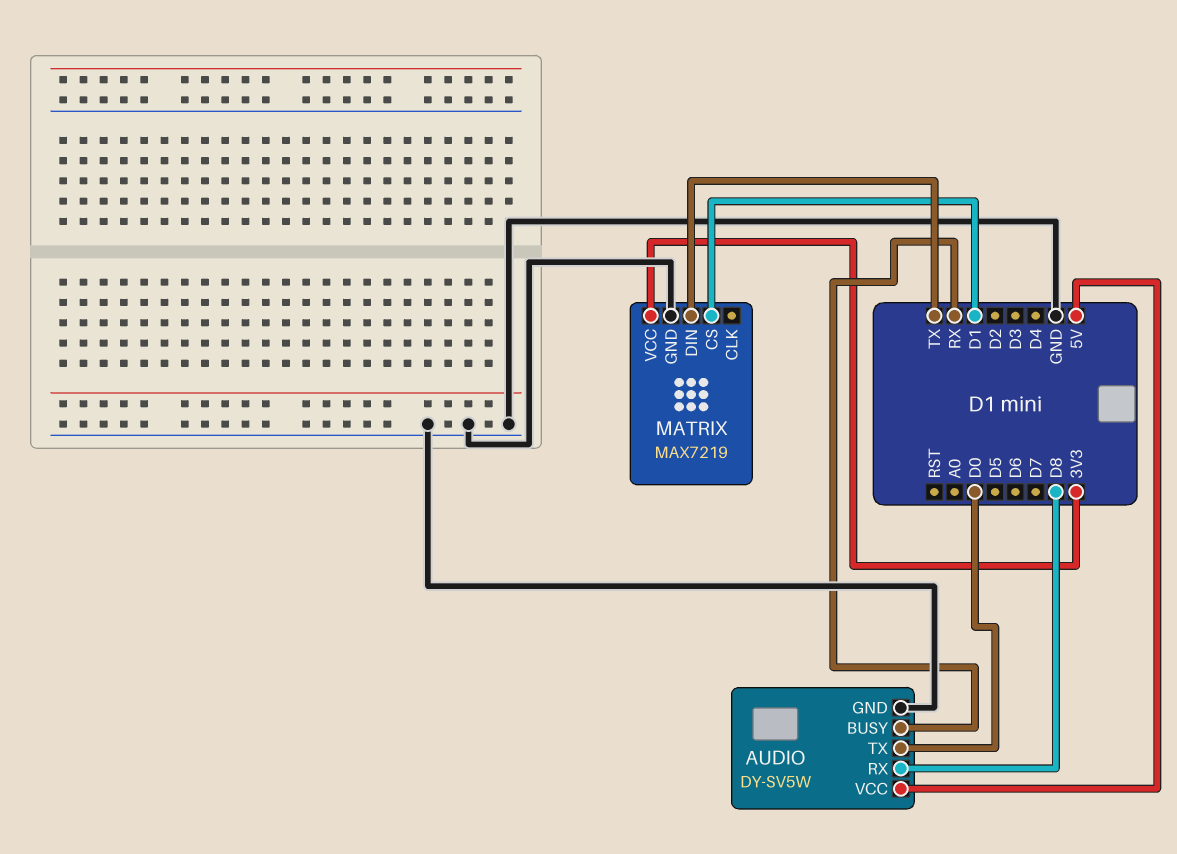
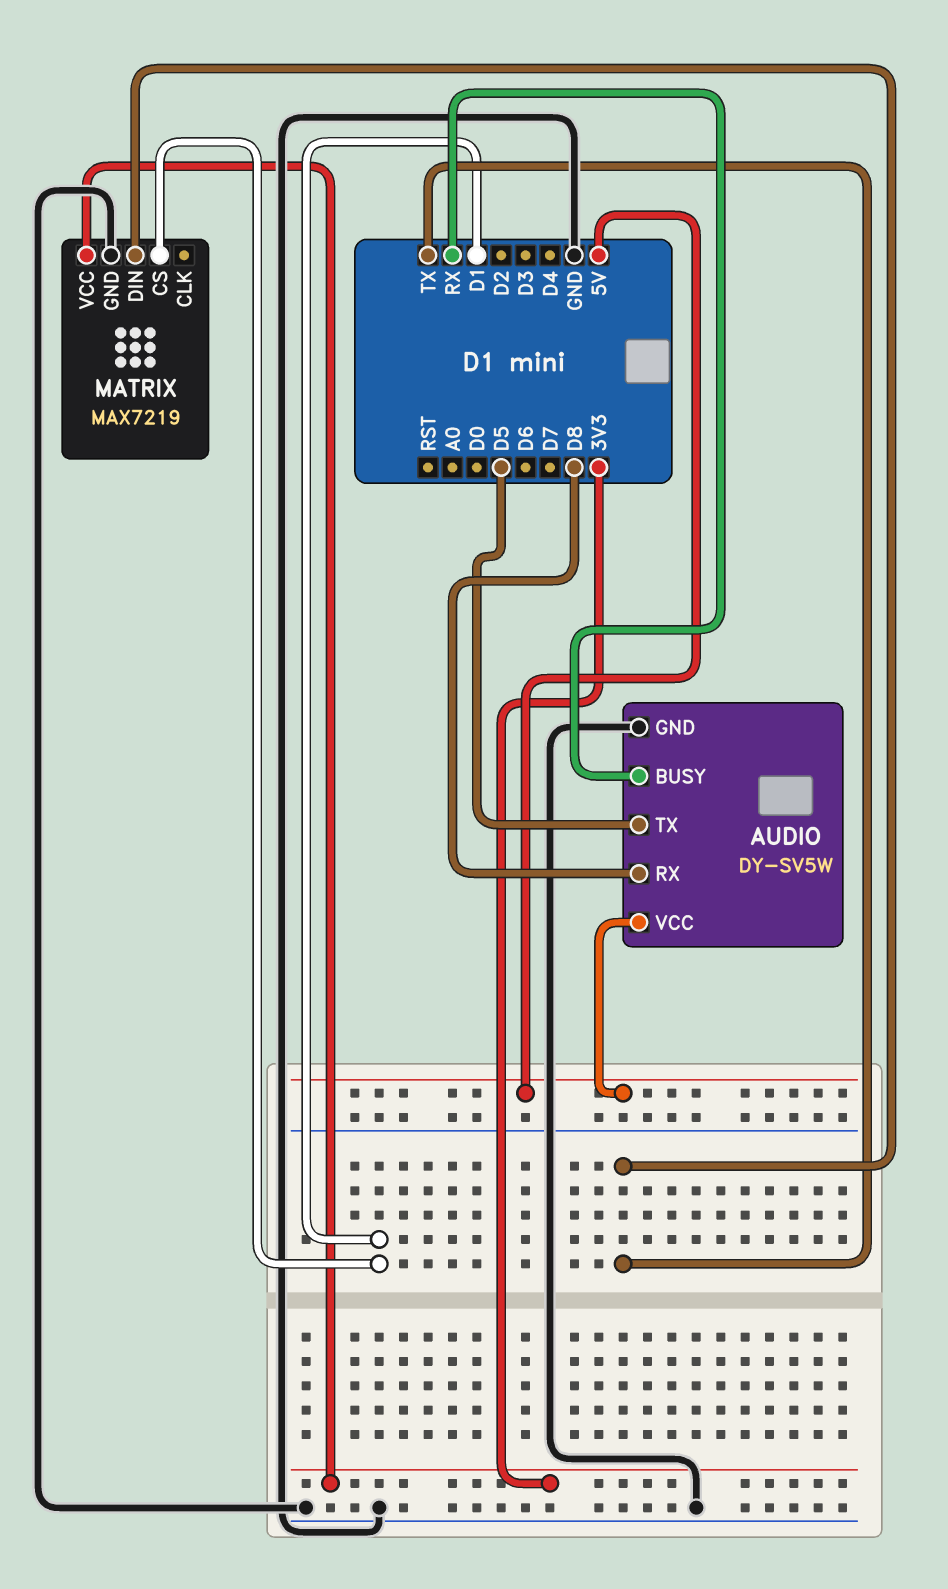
AUDIO pin TX: D0 -> D5

